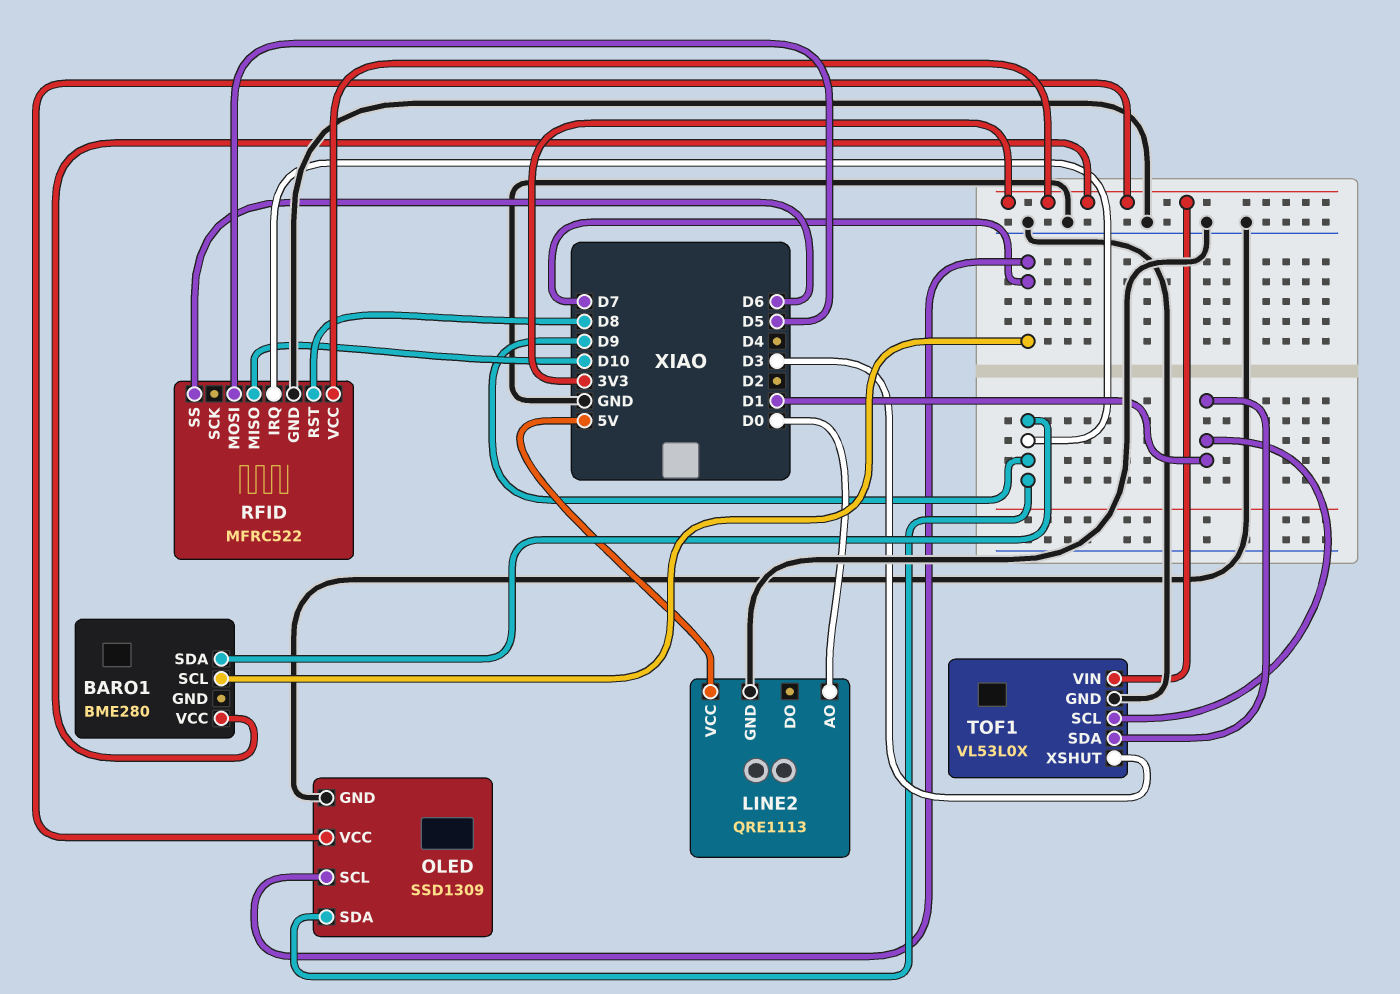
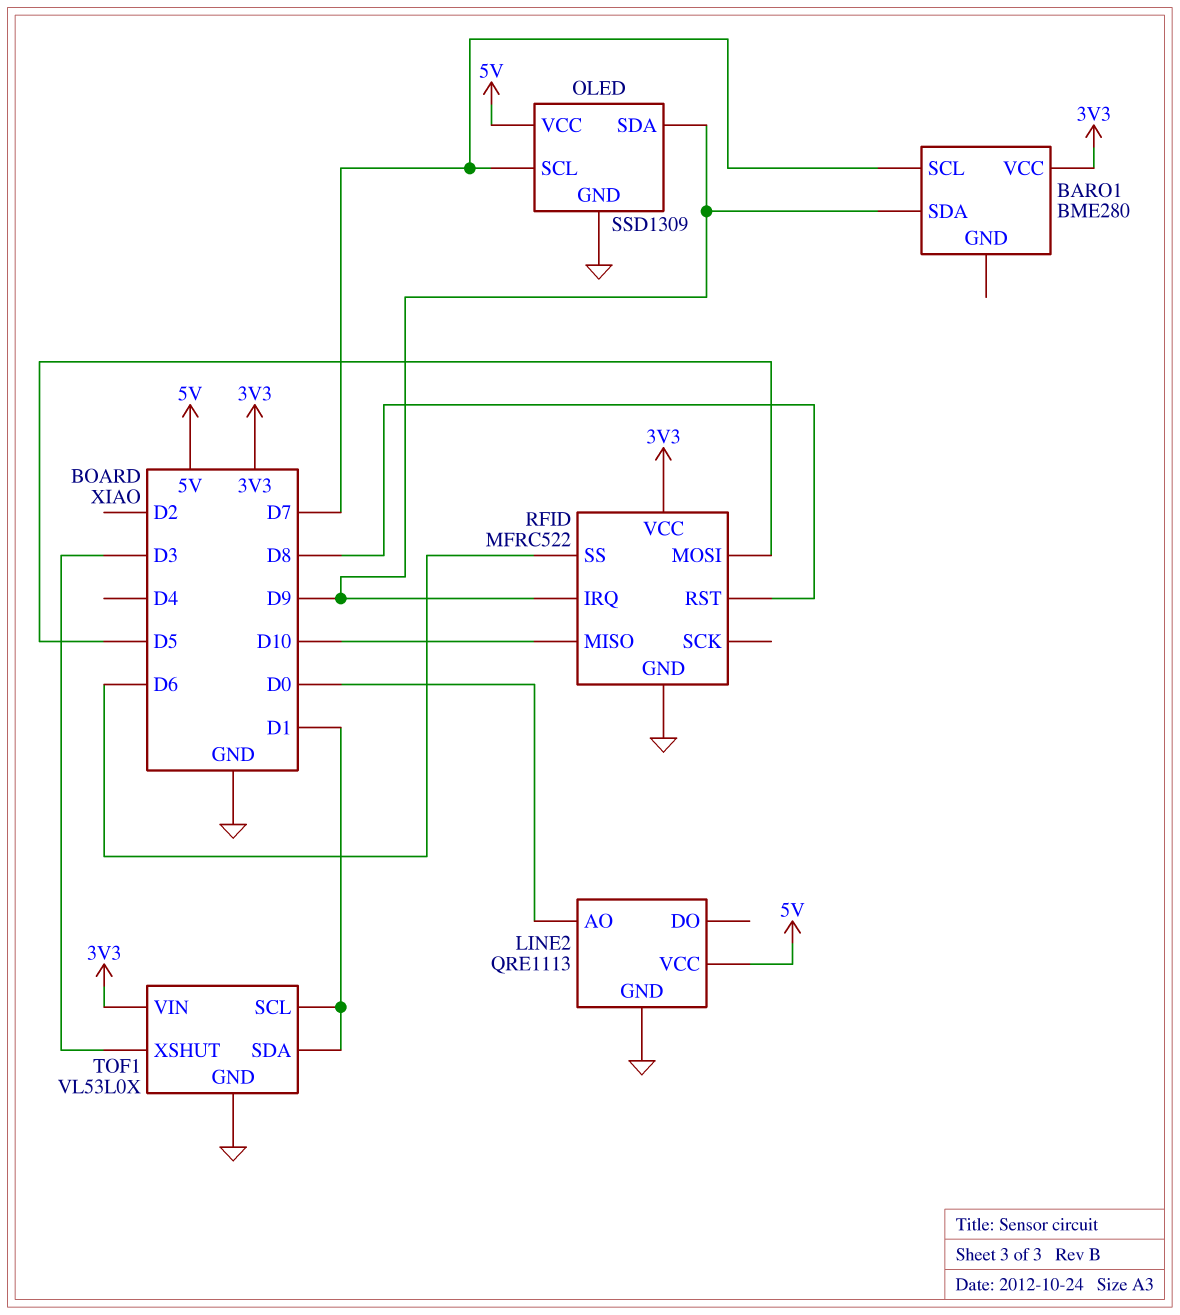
OLED pin VCC: 3V3 -> 5V

